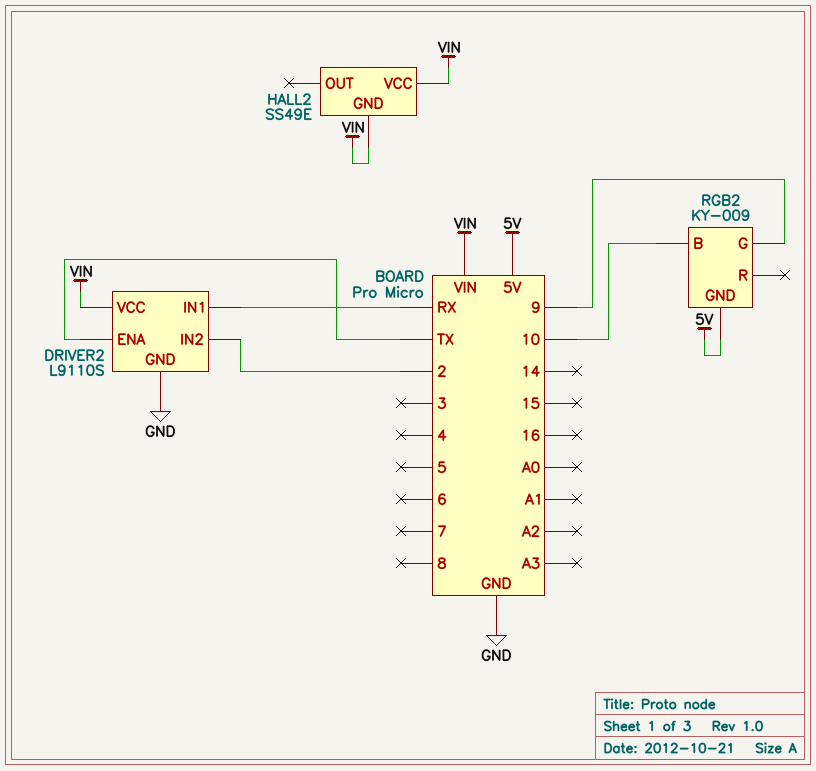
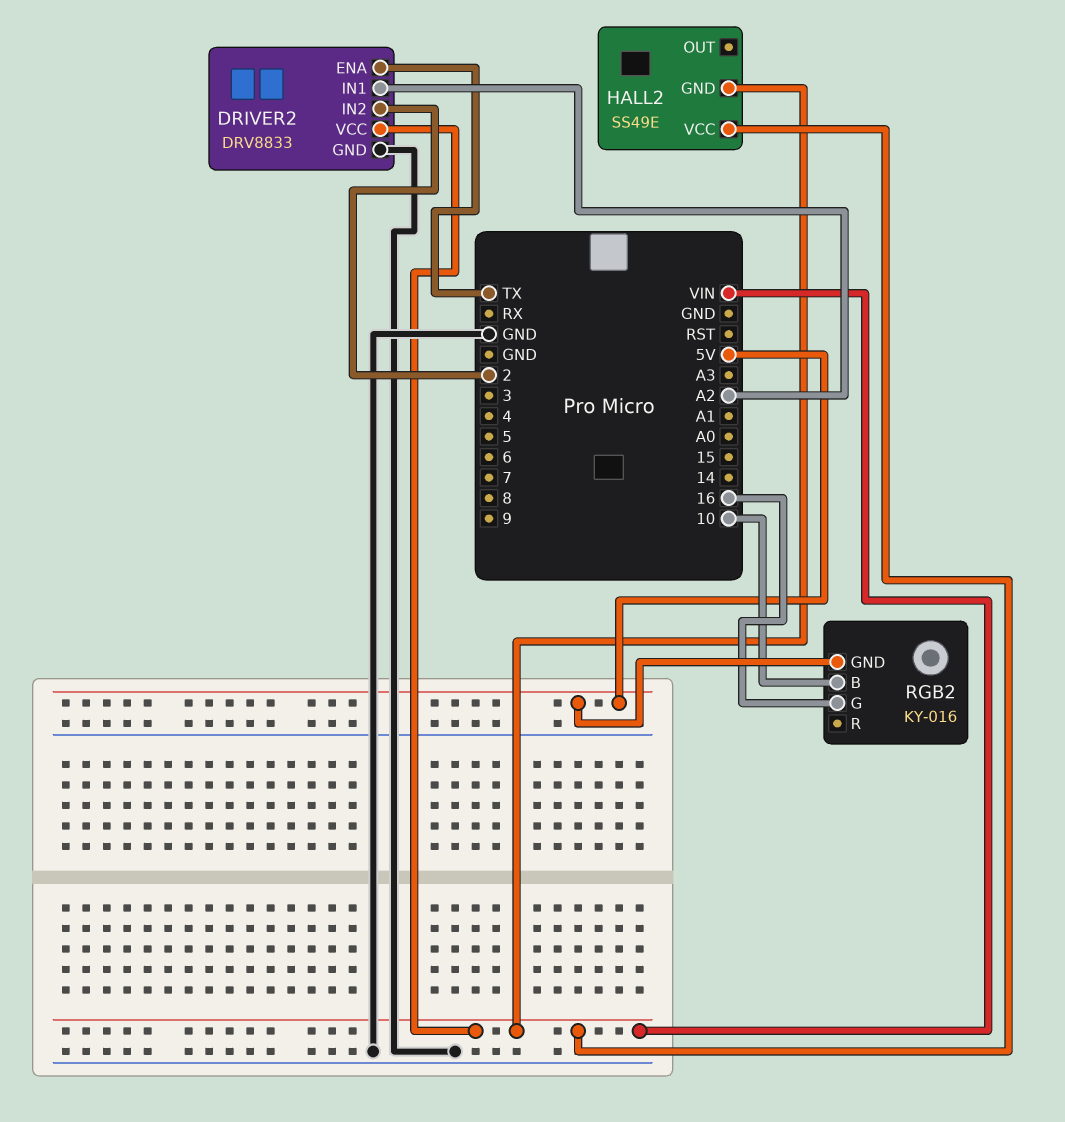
DRIVER2: L9110S -> DRV8833
DRIVER2 pin IN1: RX -> A2
RGB2: KY-009 -> KY-016
RGB2 pin G: 9 -> 16

